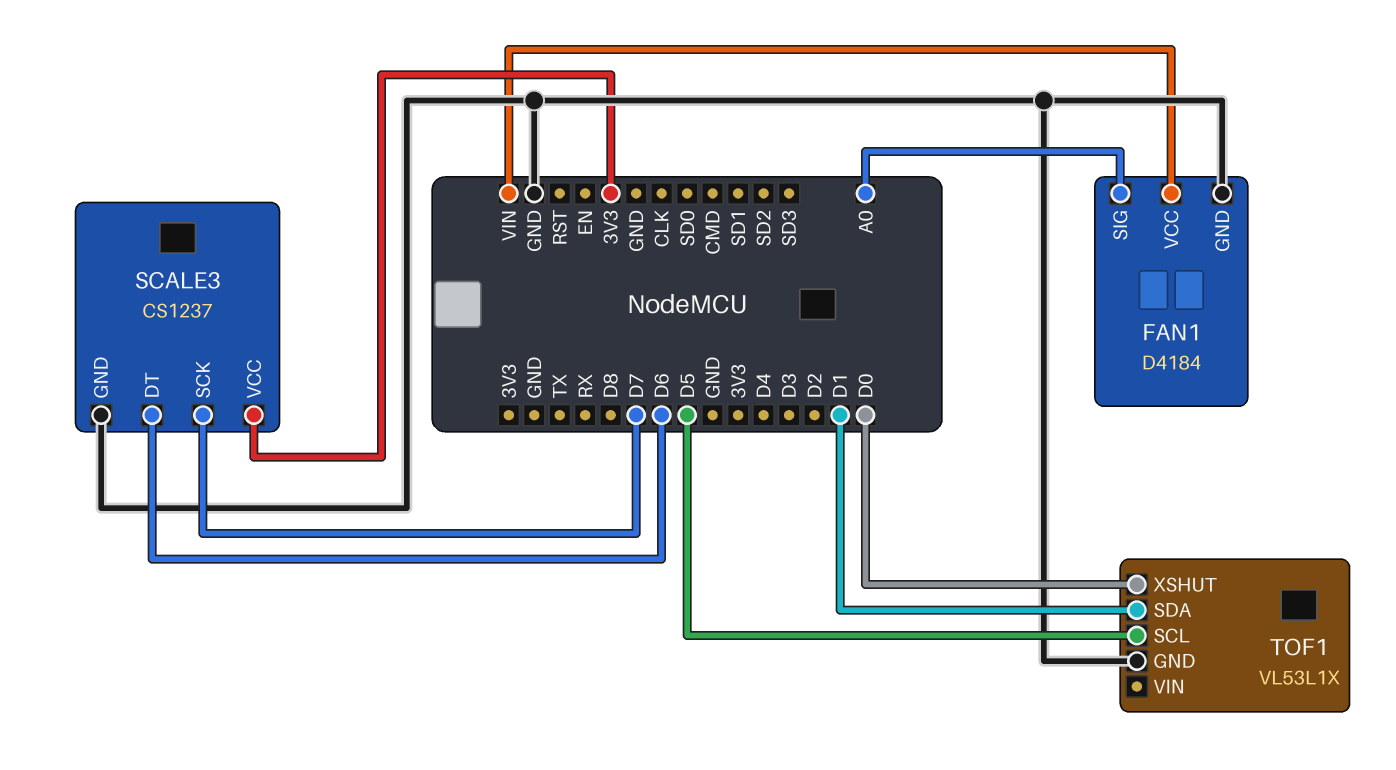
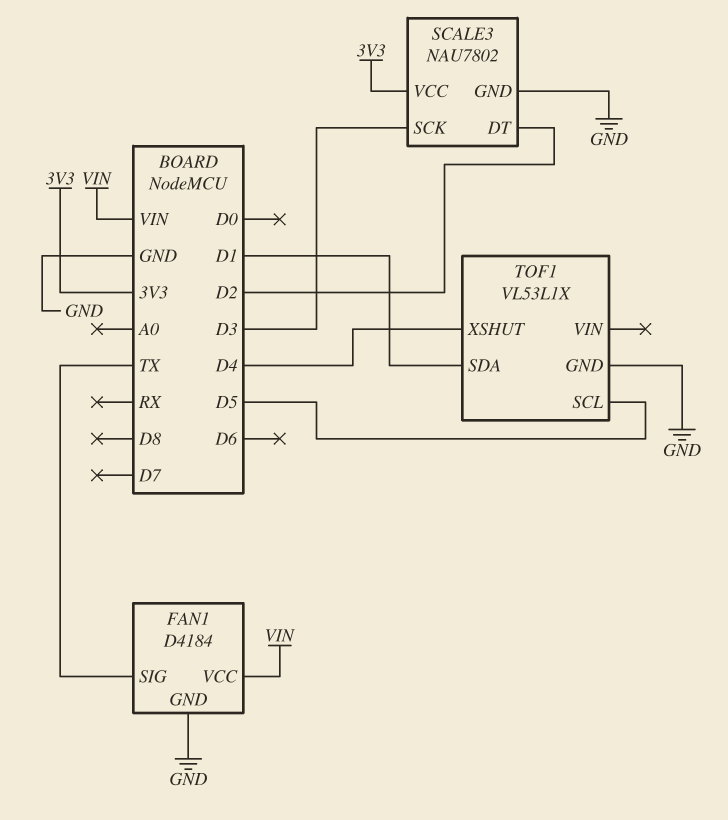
FAN1 pin SIG: A0 -> TX
SCALE3: CS1237 -> NAU7802
SCALE3 pin DT: D6 -> D2
SCALE3 pin SCK: D7 -> D3
TOF1 pin XSHUT: D0 -> D4

